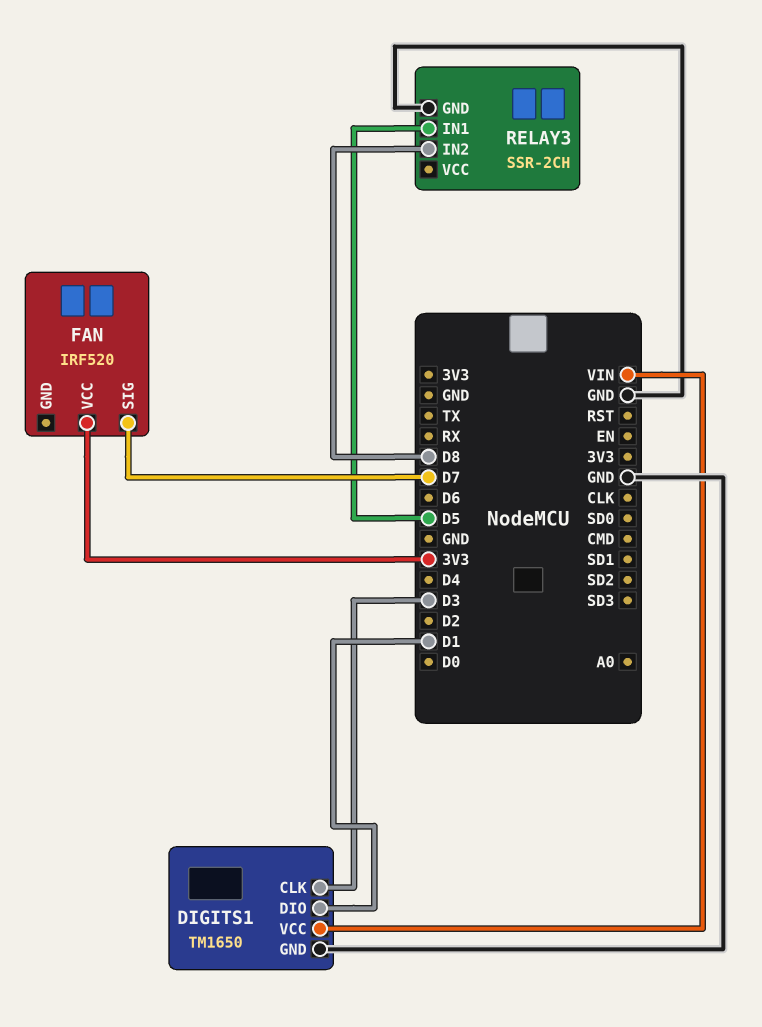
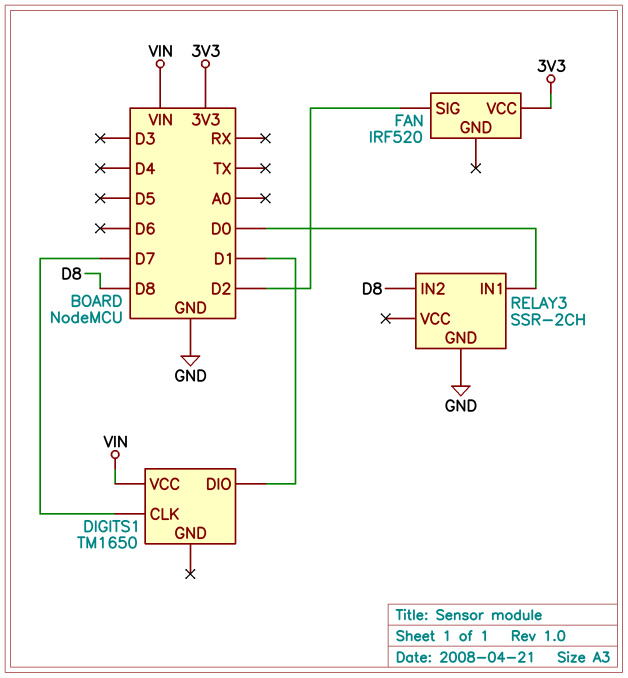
DIGITS1 pin CLK: D3 -> D7
DIGITS1 pin GND: GND -> none
FAN pin SIG: D7 -> D2
RELAY3 pin IN1: D5 -> D0

